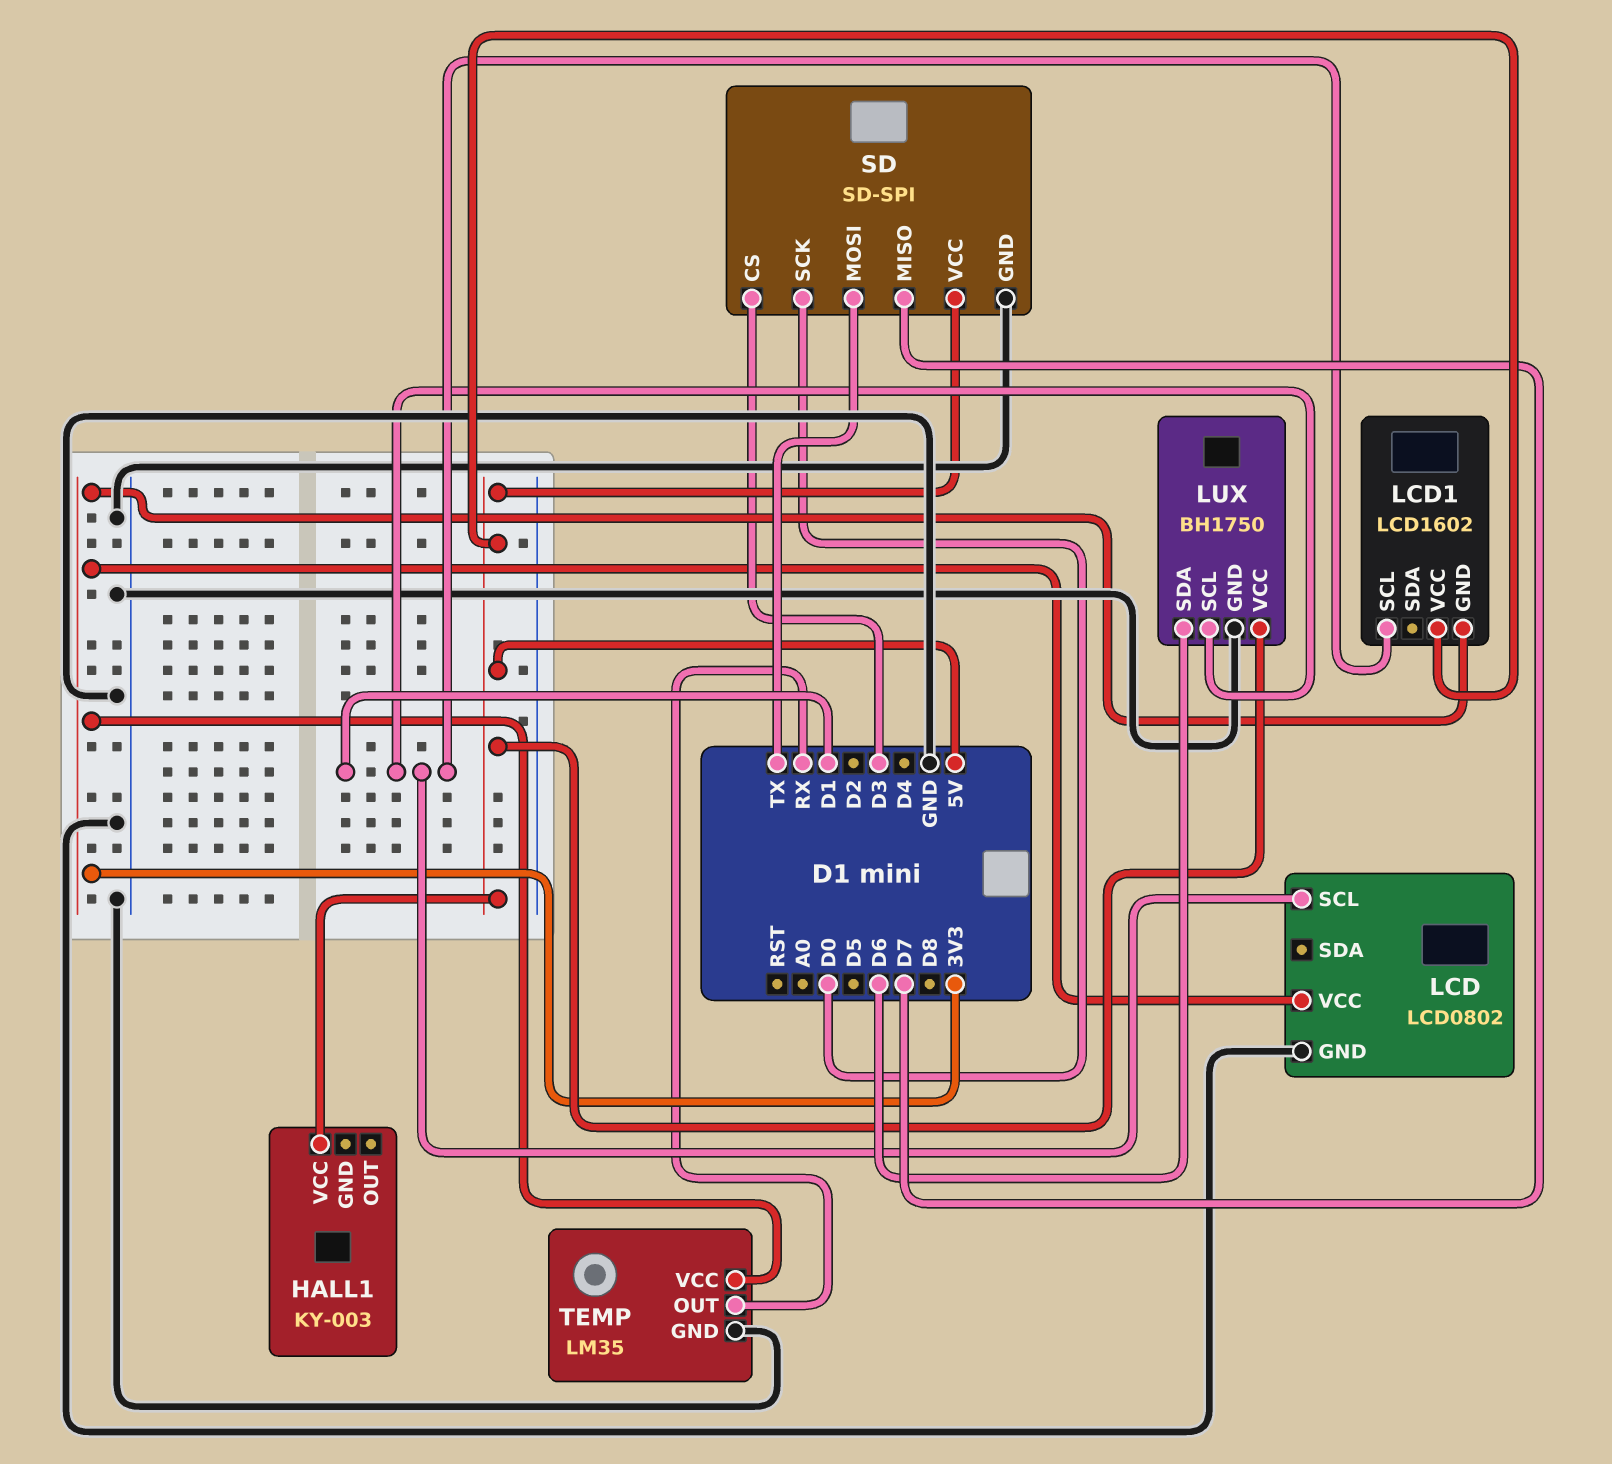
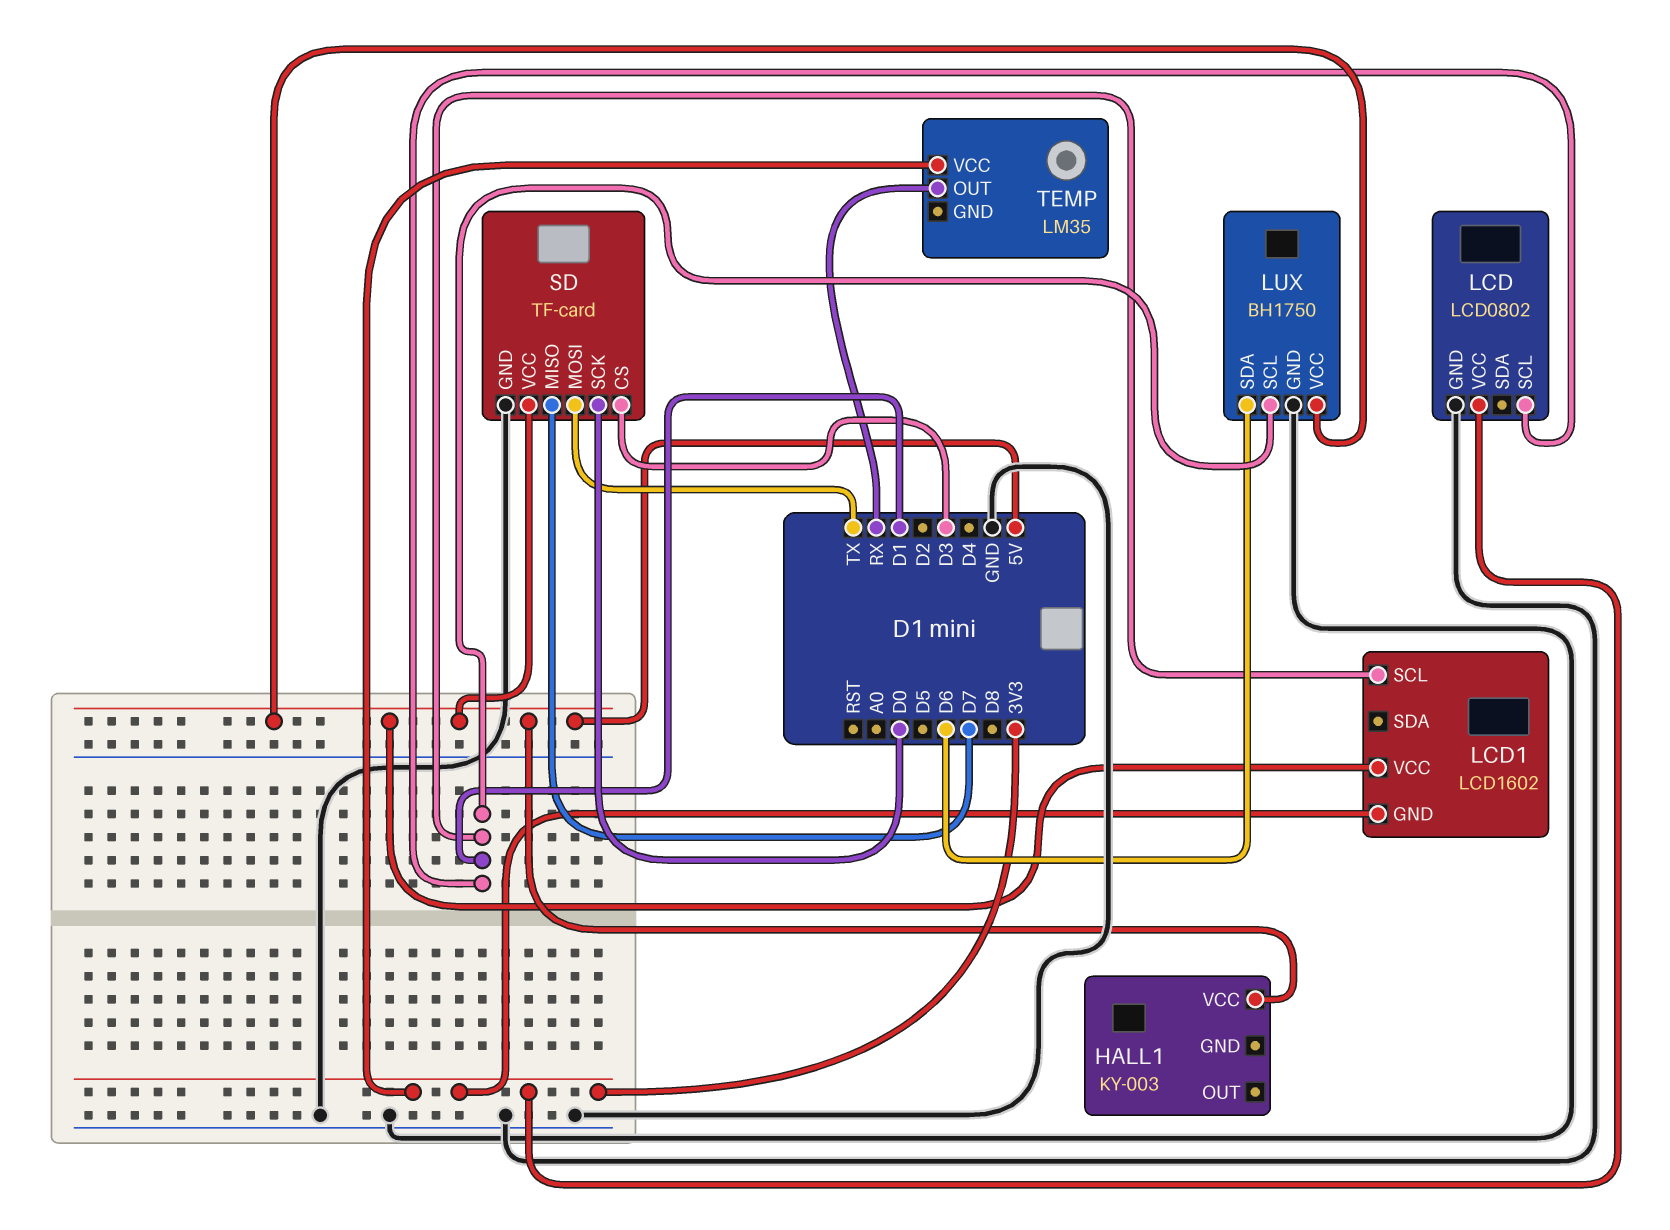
SD: SD-SPI -> TF-card
TEMP pin GND: GND -> none

